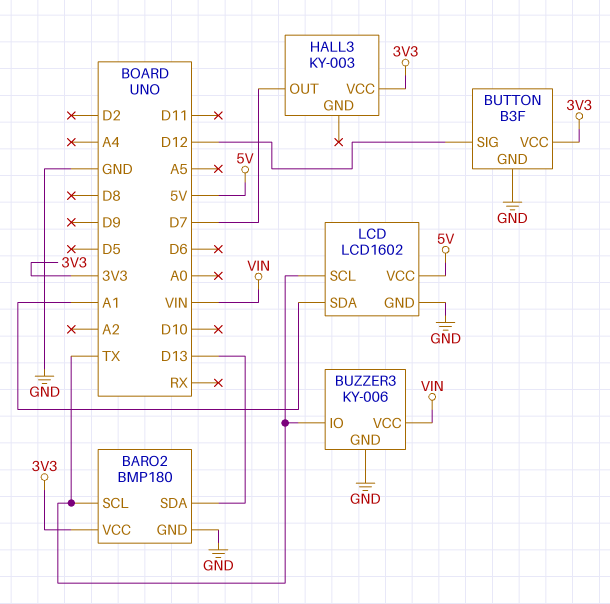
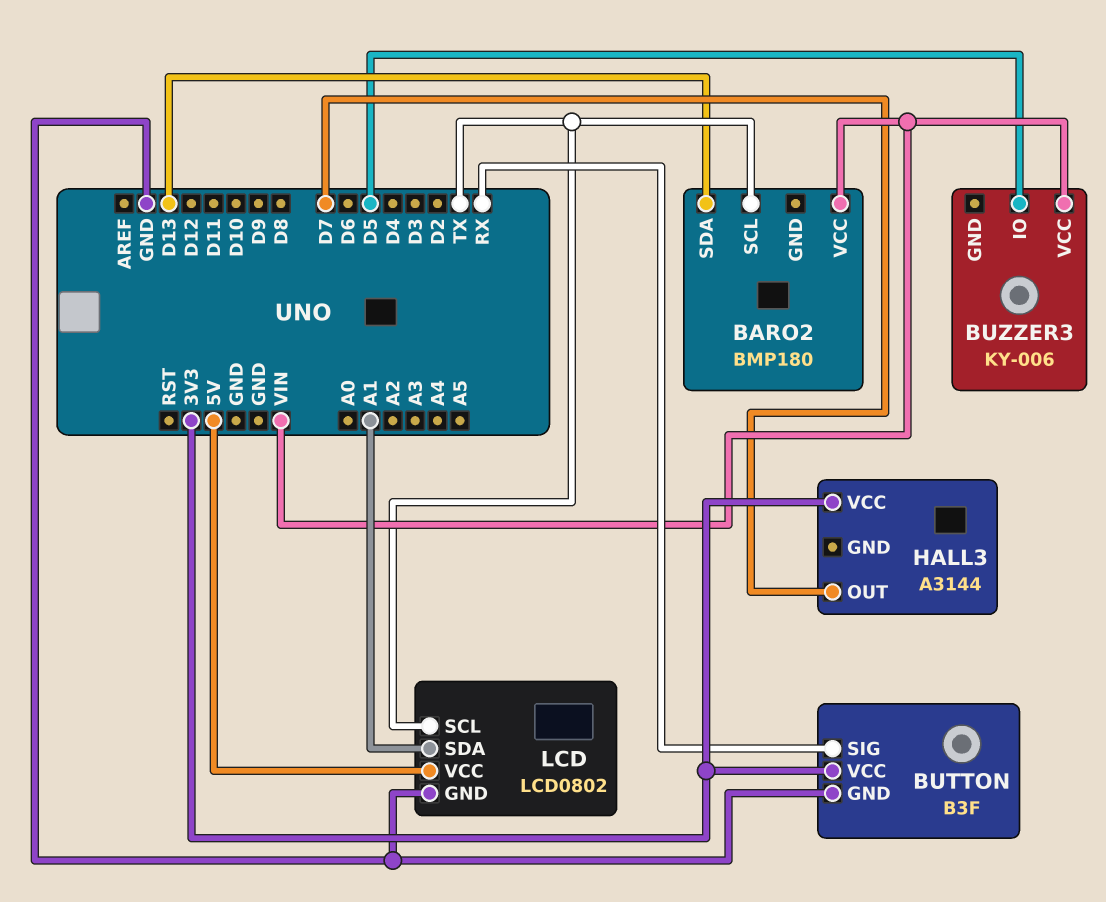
BARO2 pin GND: GND -> none
BARO2 pin VCC: 3V3 -> VIN
BUTTON pin SIG: D12 -> RX
BUZZER3 pin GND: GND -> none
BUZZER3 pin IO: TX -> D5
HALL3: KY-003 -> A3144
LCD: LCD1602 -> LCD0802

